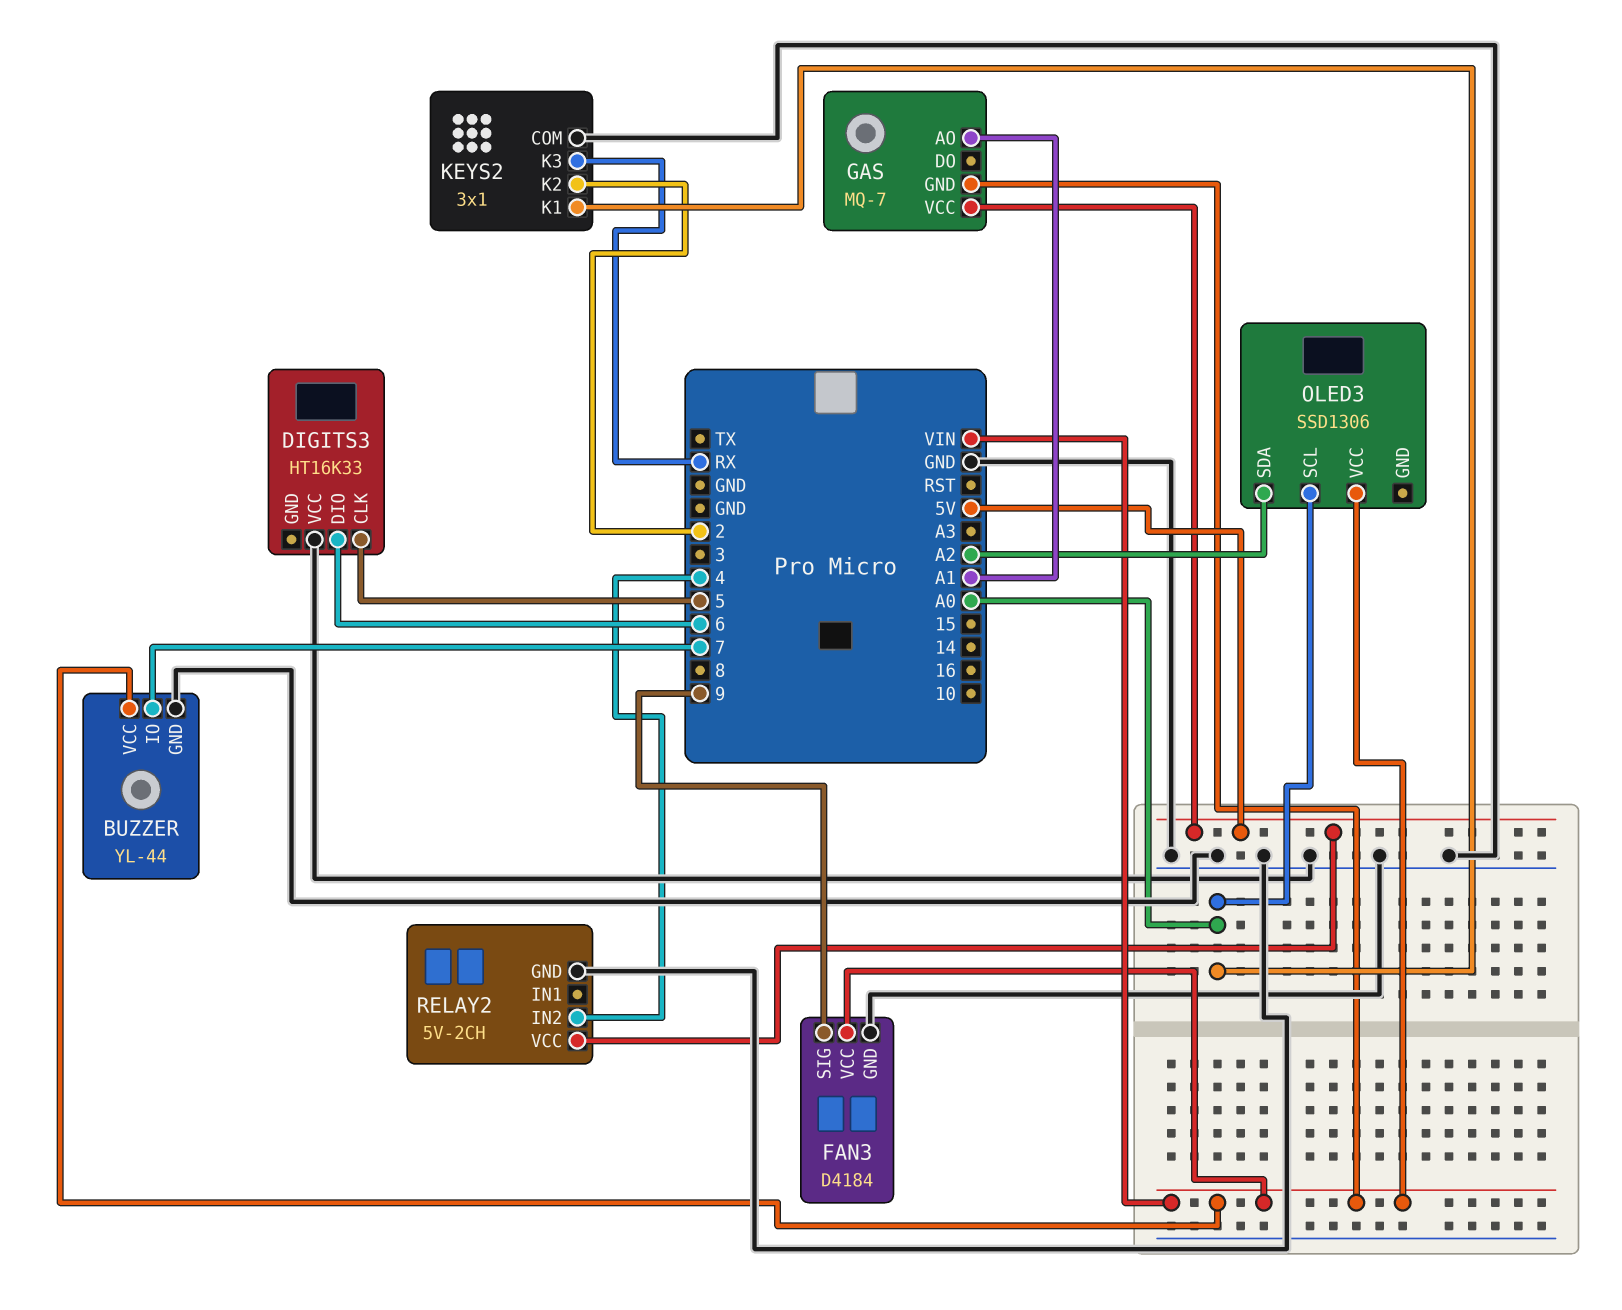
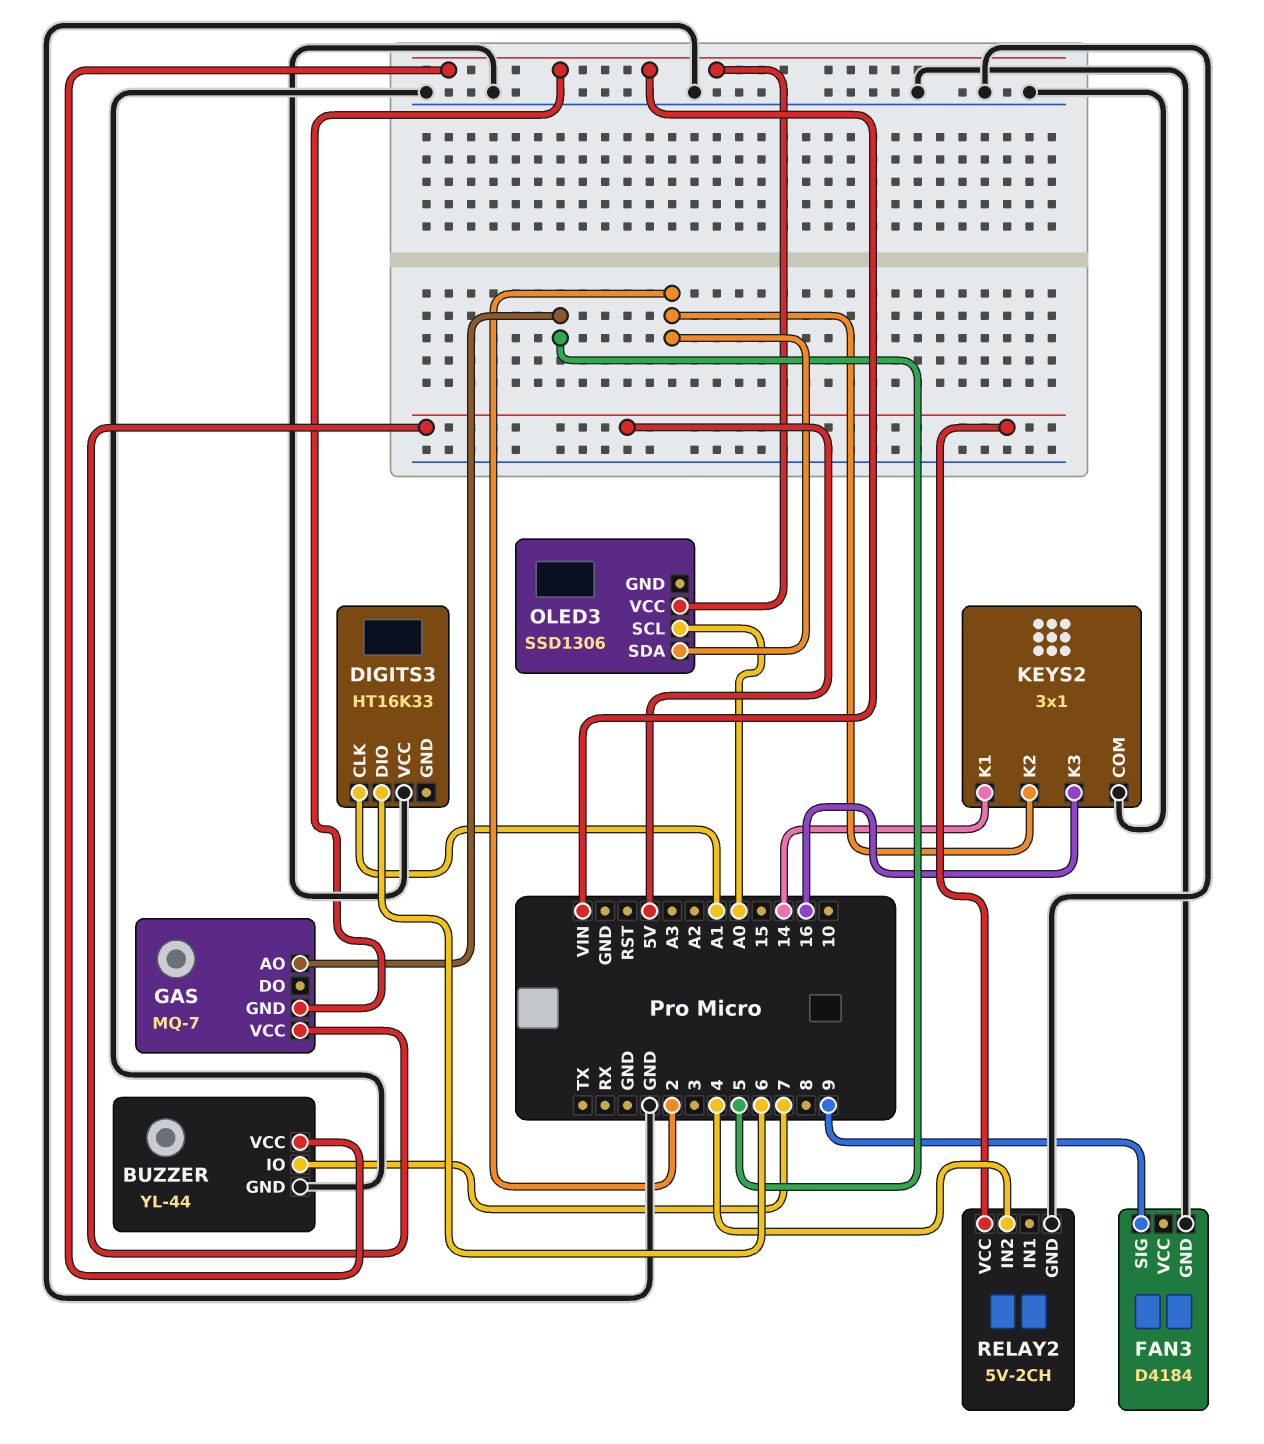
DIGITS3 pin CLK: 5 -> A1
FAN3 pin VCC: VIN -> none
GAS pin AO: A1 -> 5
KEYS2 pin K1: A0 -> 14
KEYS2 pin K3: RX -> 16
OLED3 pin SDA: A2 -> 2

